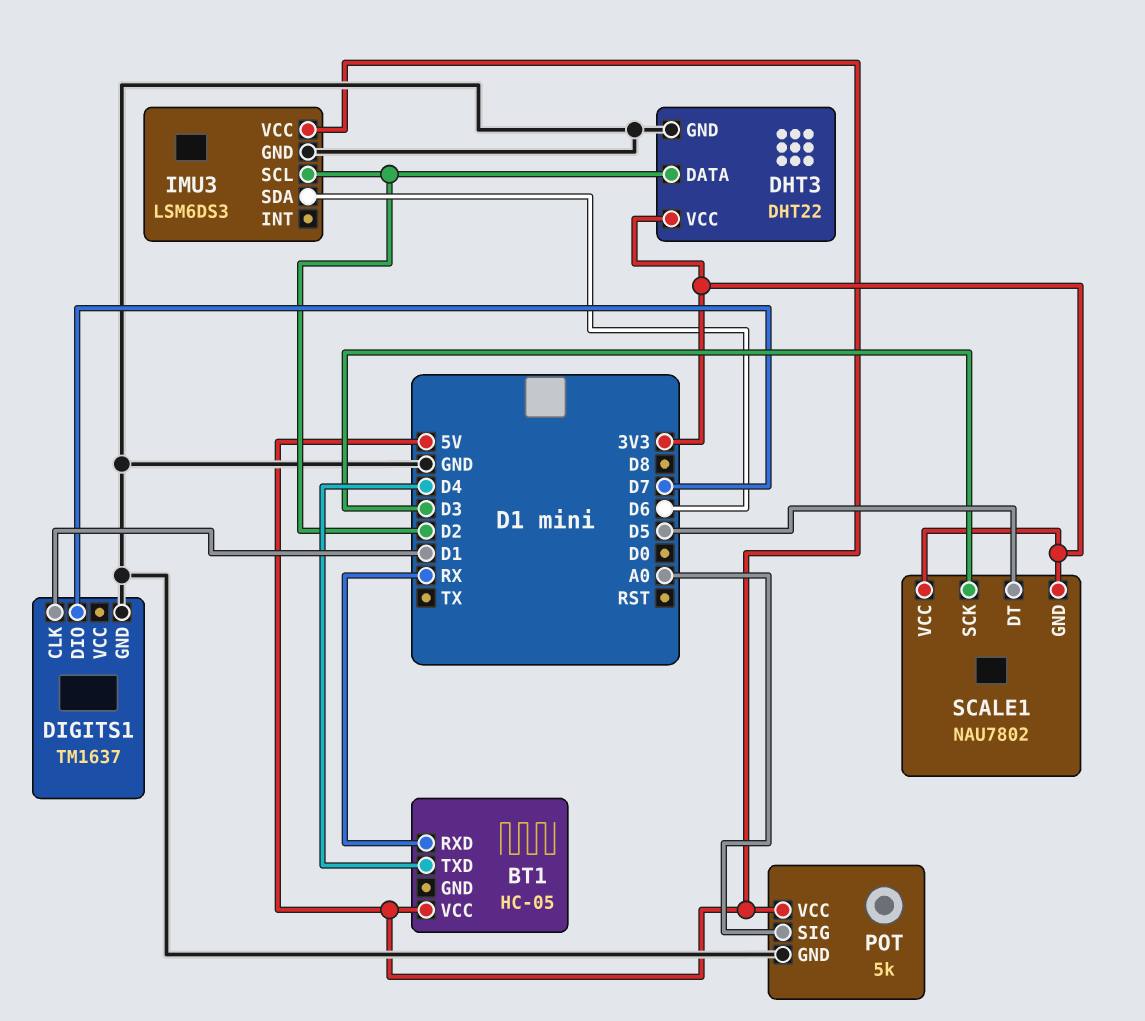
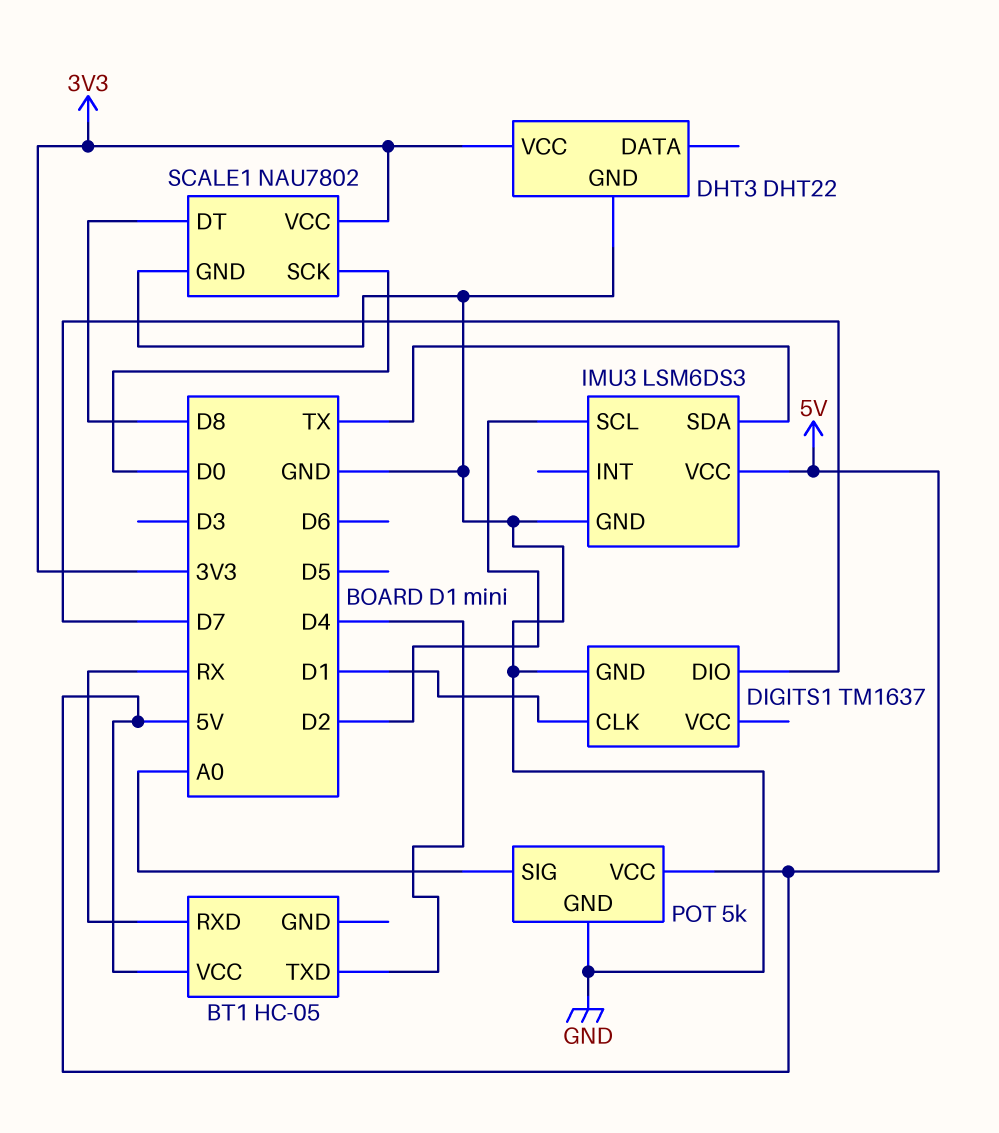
DHT3 pin DATA: D2 -> none
IMU3 pin SDA: D6 -> TX
SCALE1 pin DT: D5 -> D8
SCALE1 pin GND: 3V3 -> GND
SCALE1 pin SCK: D3 -> D0

